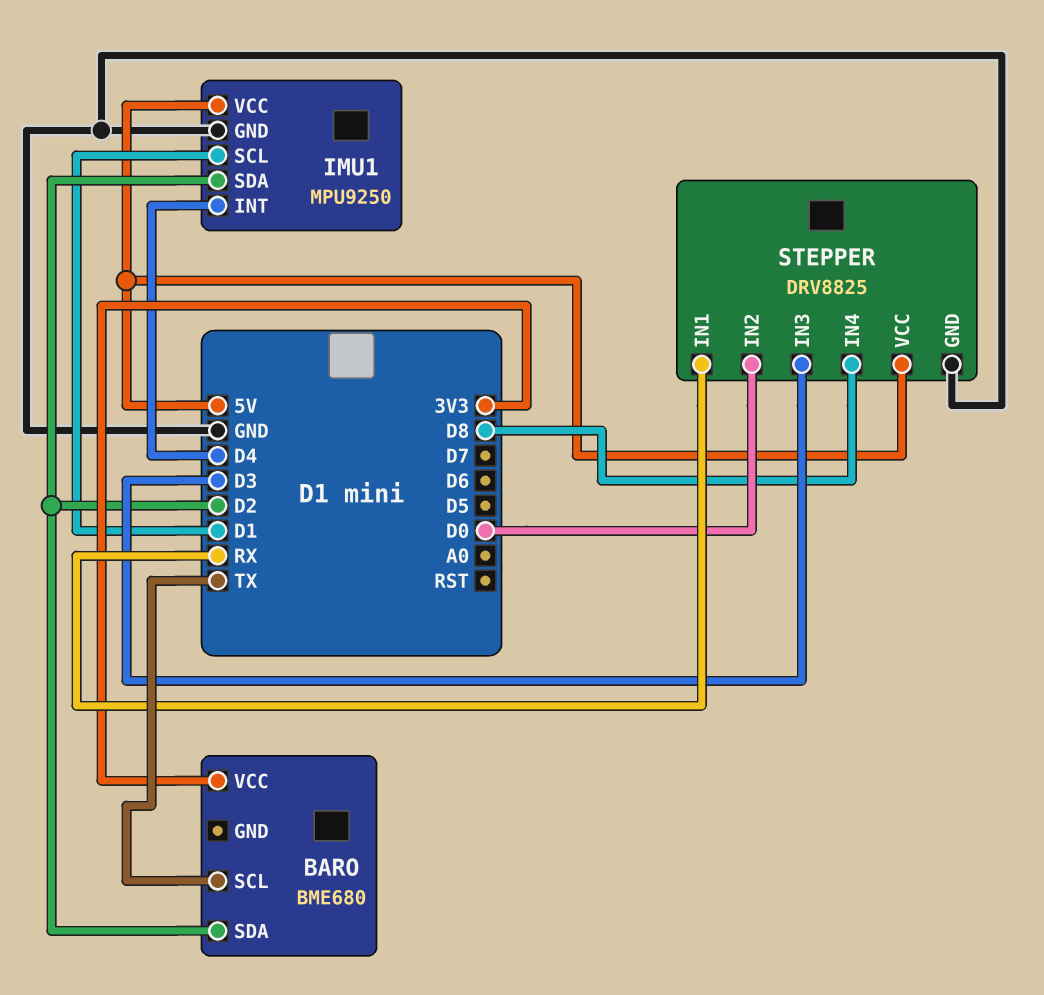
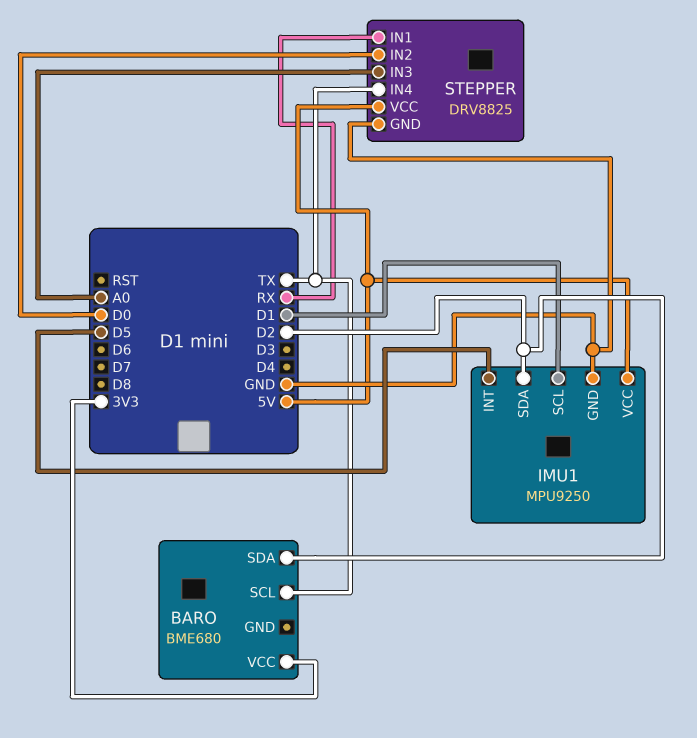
IMU1 pin INT: D4 -> D5
STEPPER pin IN3: D3 -> A0
STEPPER pin IN4: D8 -> TX

